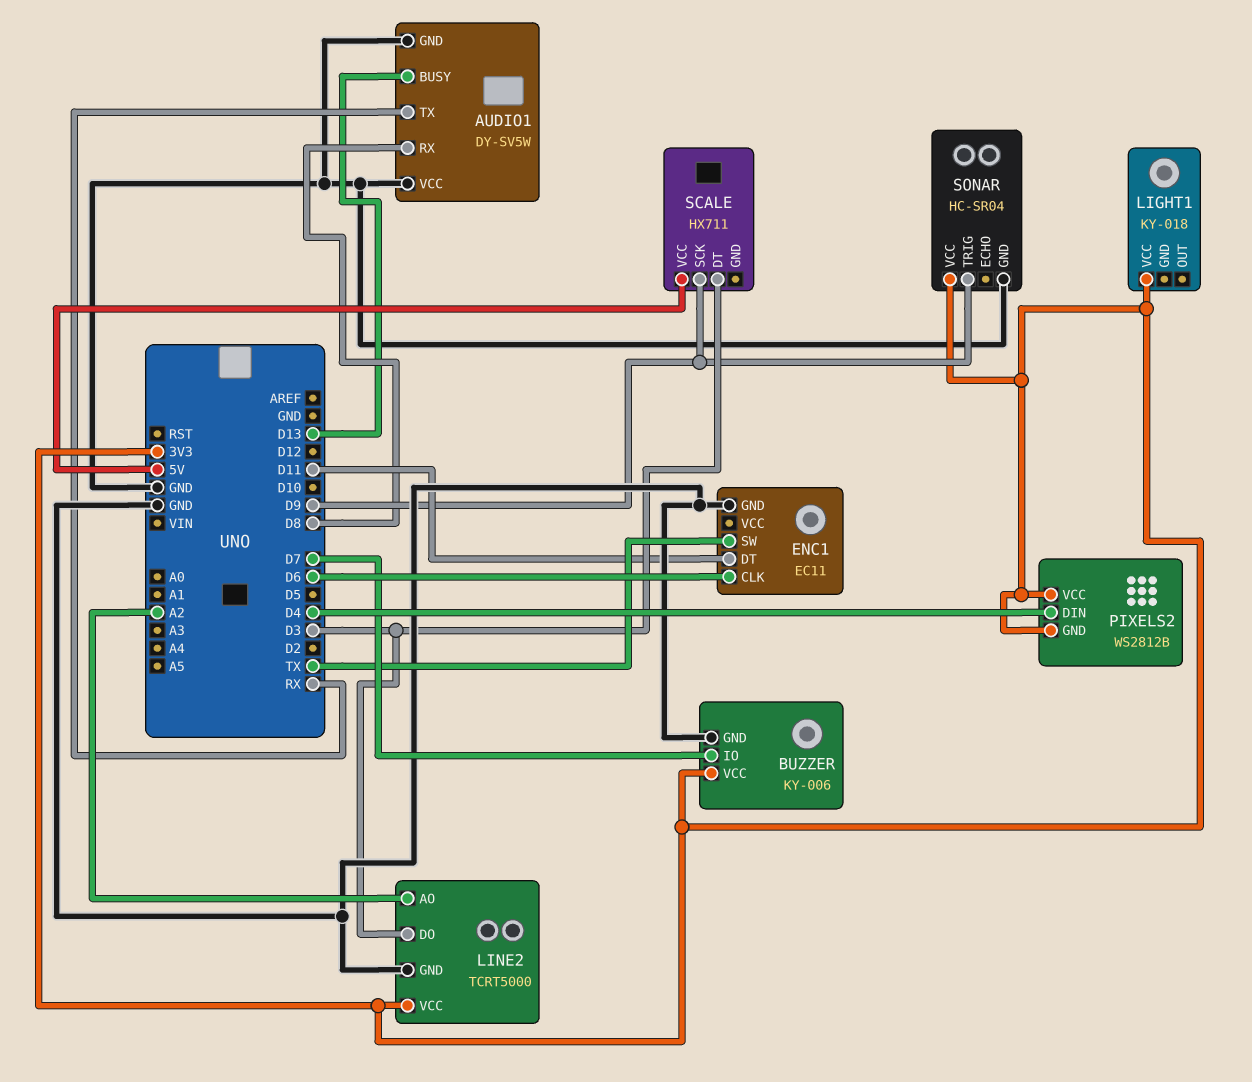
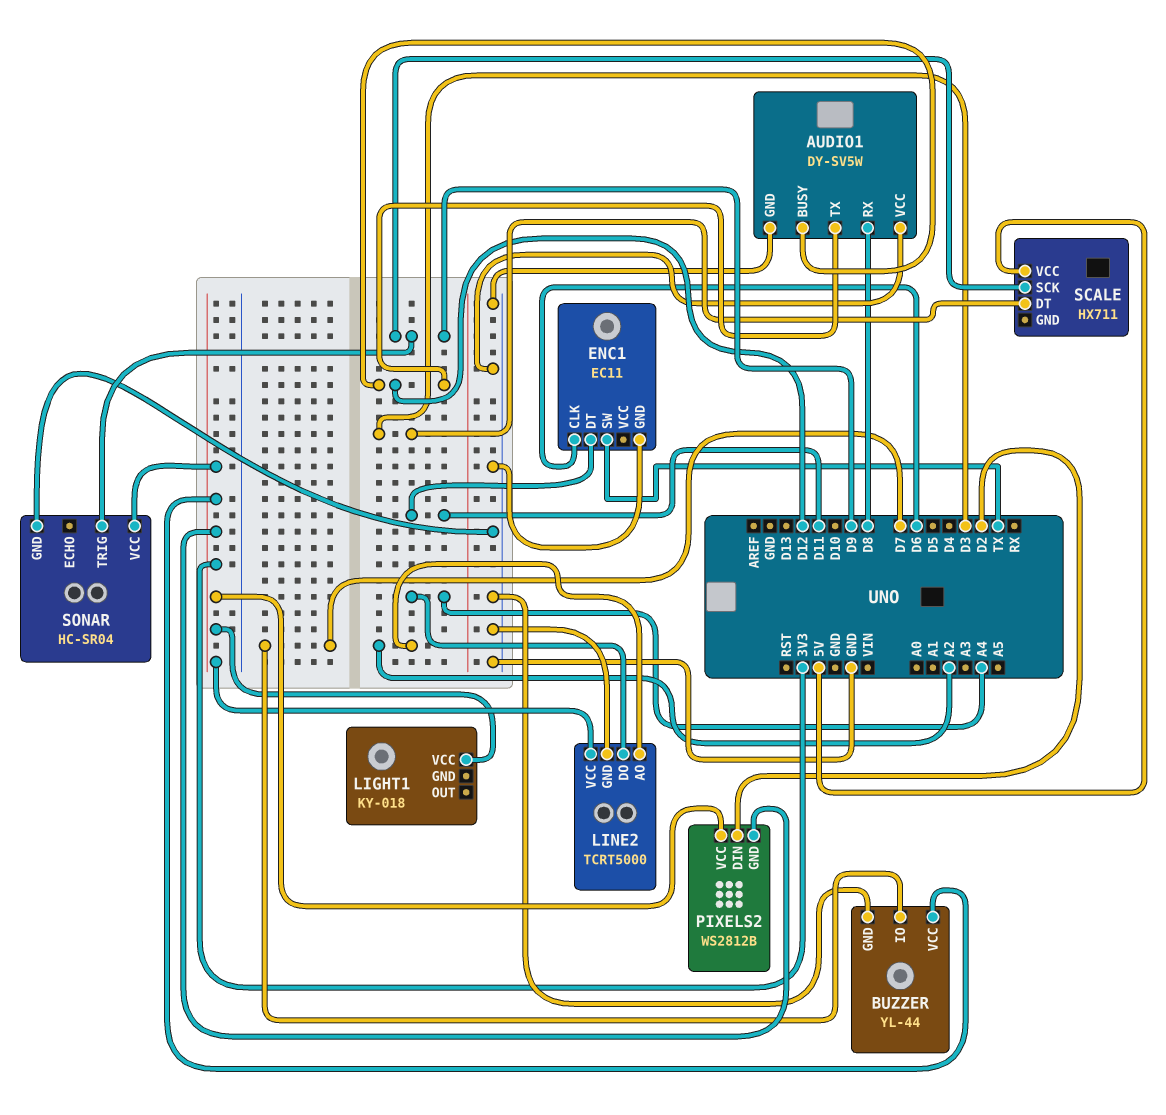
AUDIO1 pin BUSY: D13 -> D12
AUDIO1 pin TX: RX -> D12
BUZZER: KY-006 -> YL-44
LINE2 pin DO: D3 -> A4
PIXELS2 pin DIN: D4 -> D2

